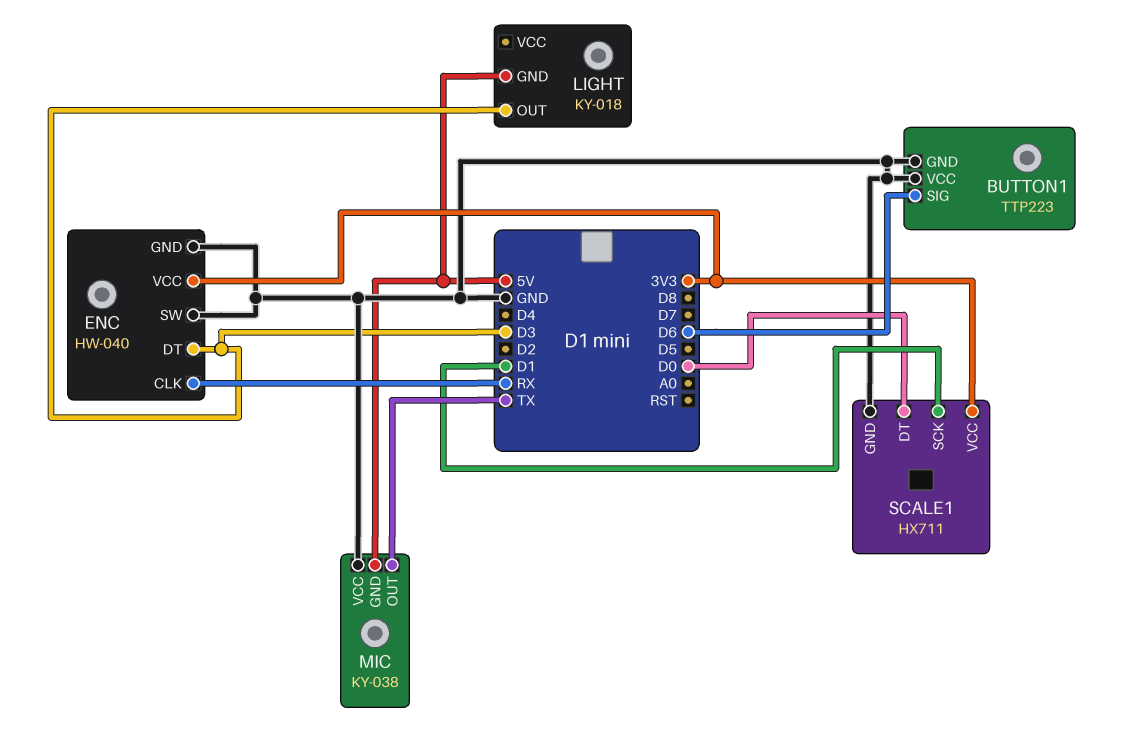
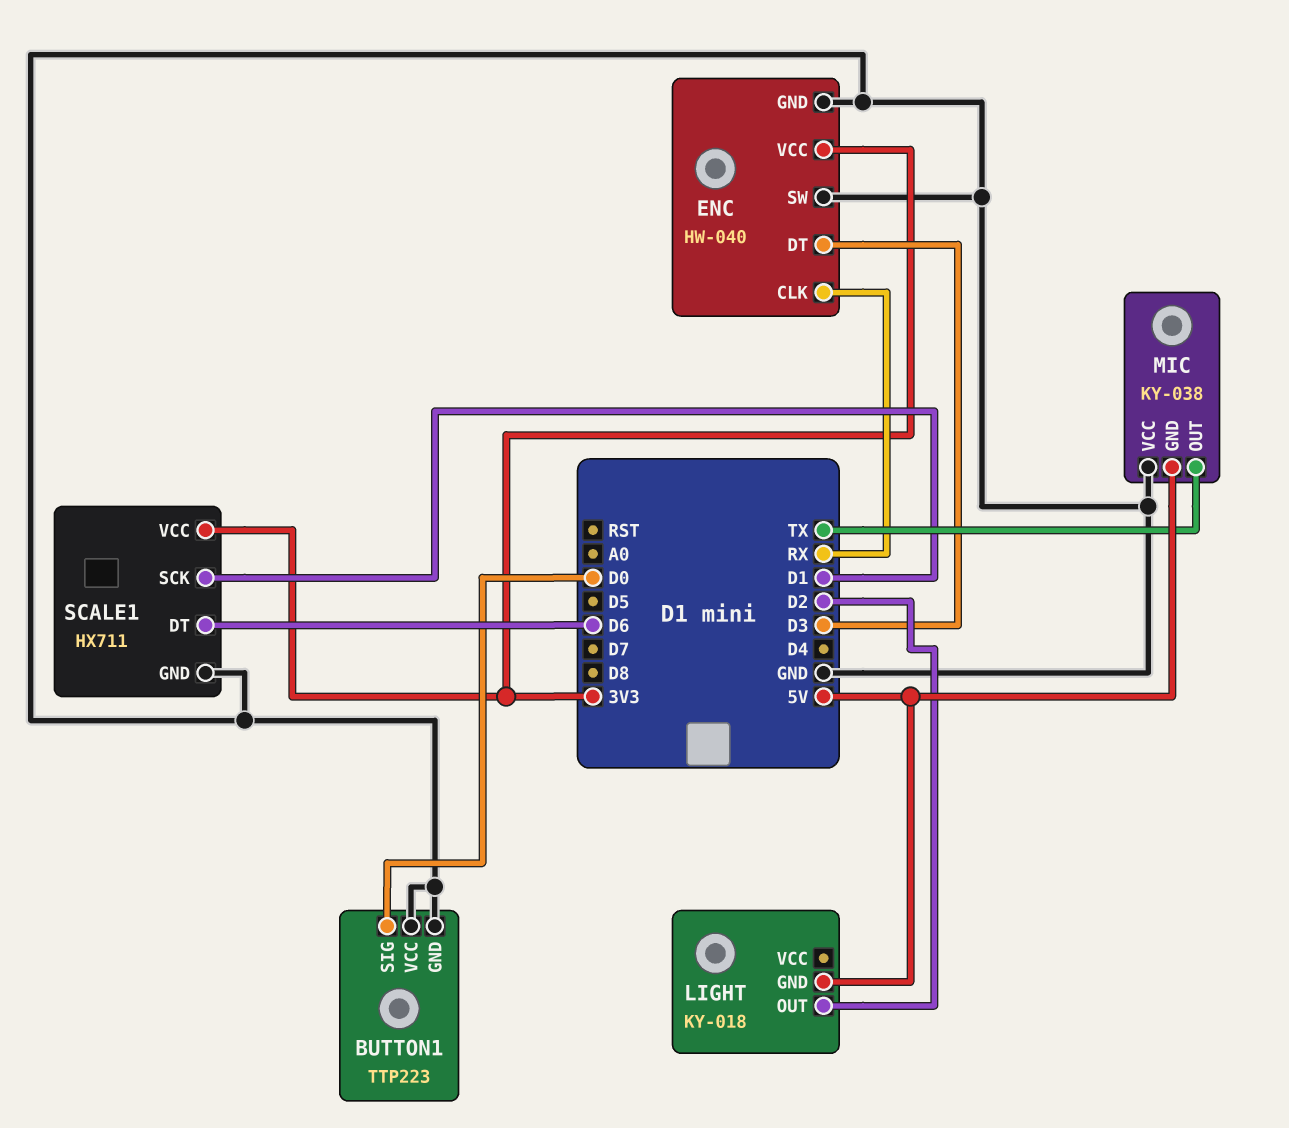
BUTTON1 pin SIG: D6 -> D0
LIGHT pin OUT: D3 -> D2
SCALE1 pin DT: D0 -> D6

